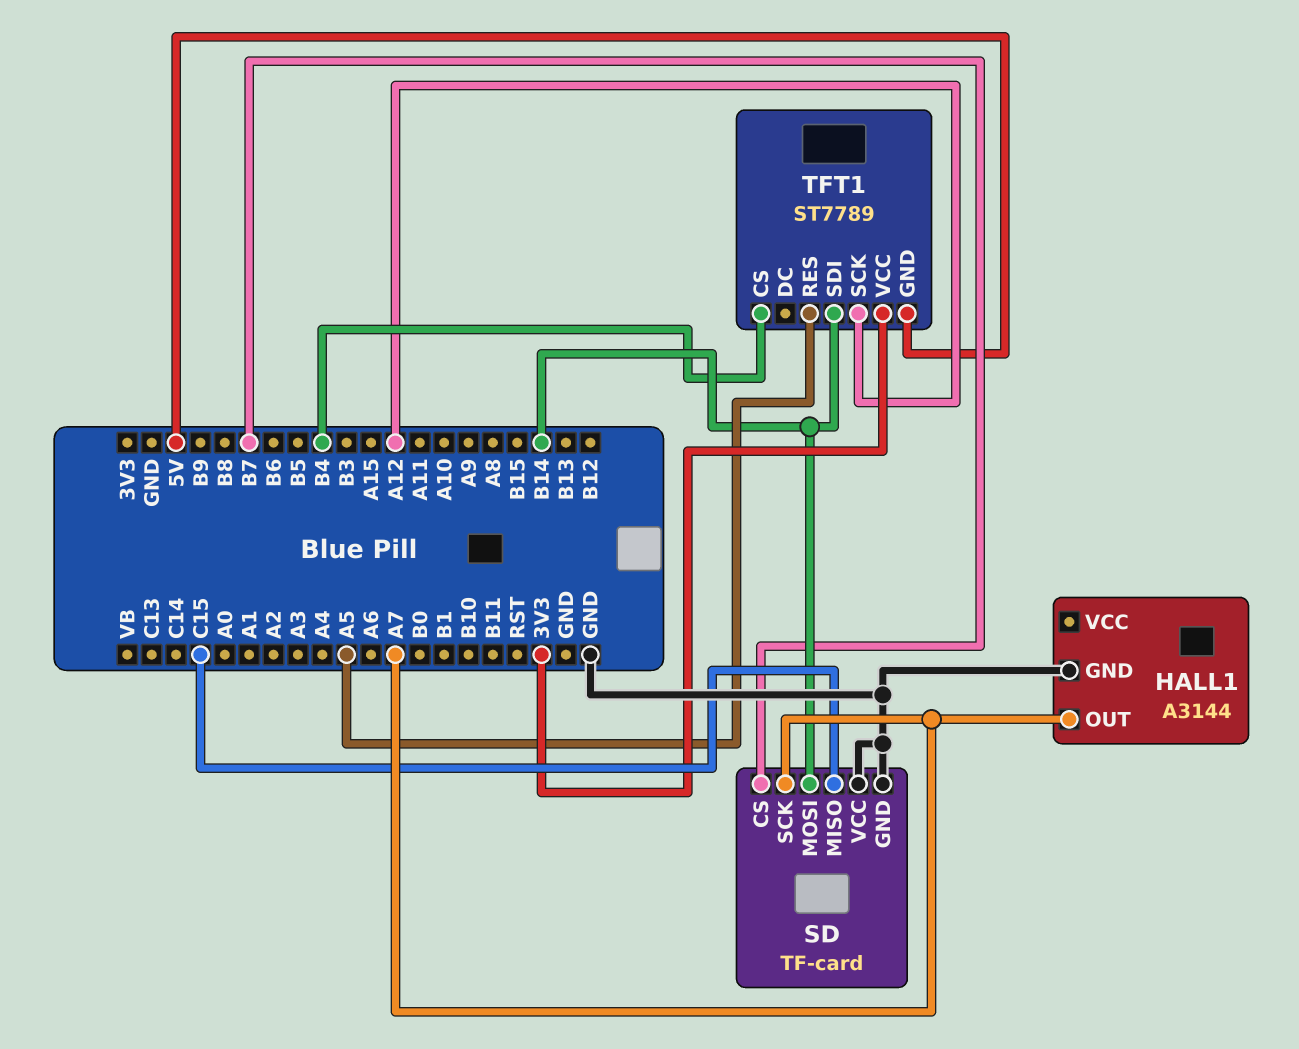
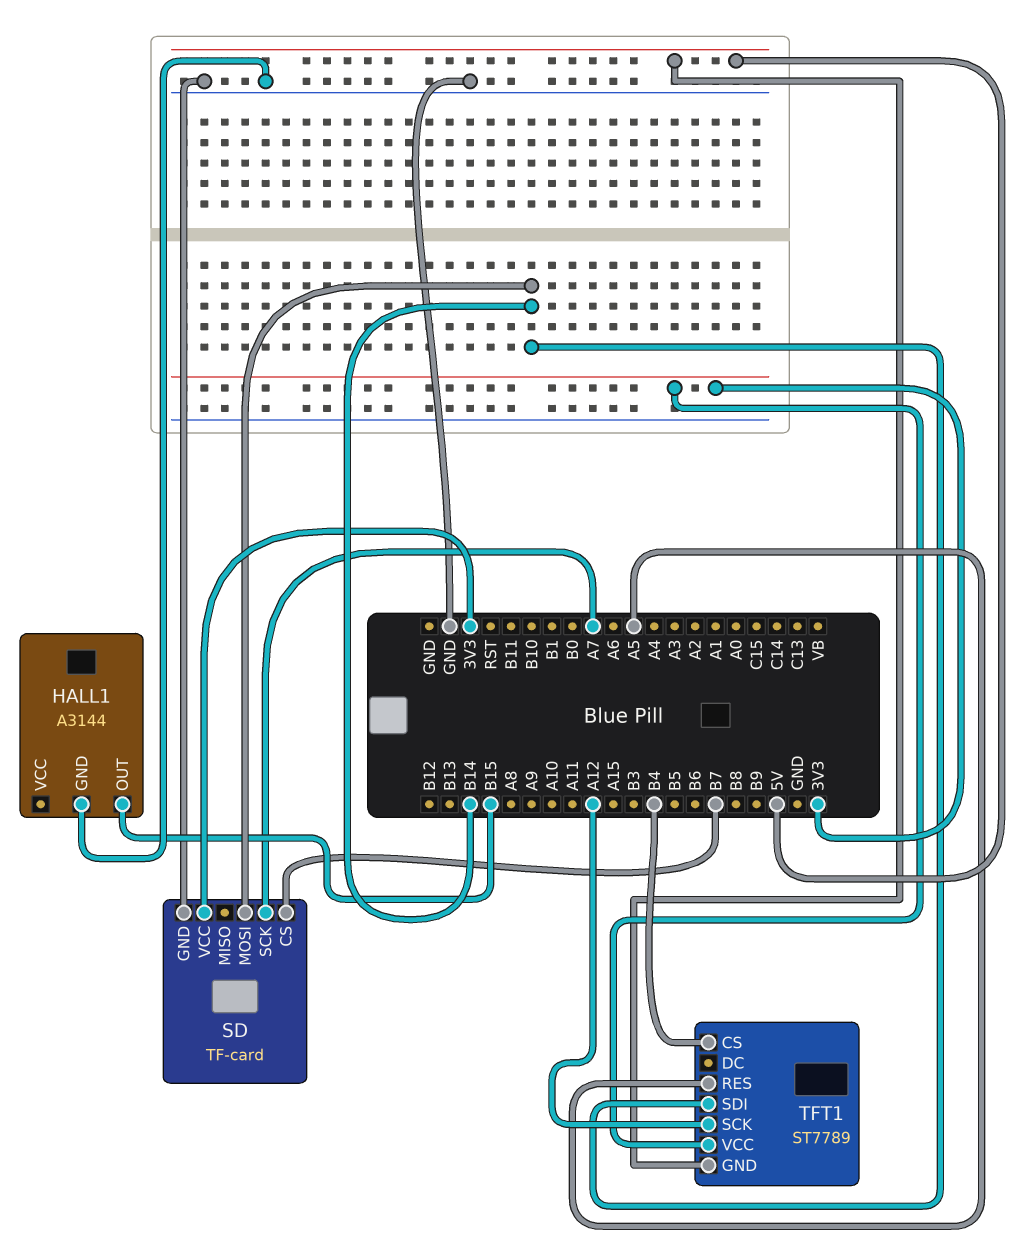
HALL1 pin OUT: A7 -> B15
SD pin MISO: C15 -> none
SD pin VCC: GND -> 3V3

